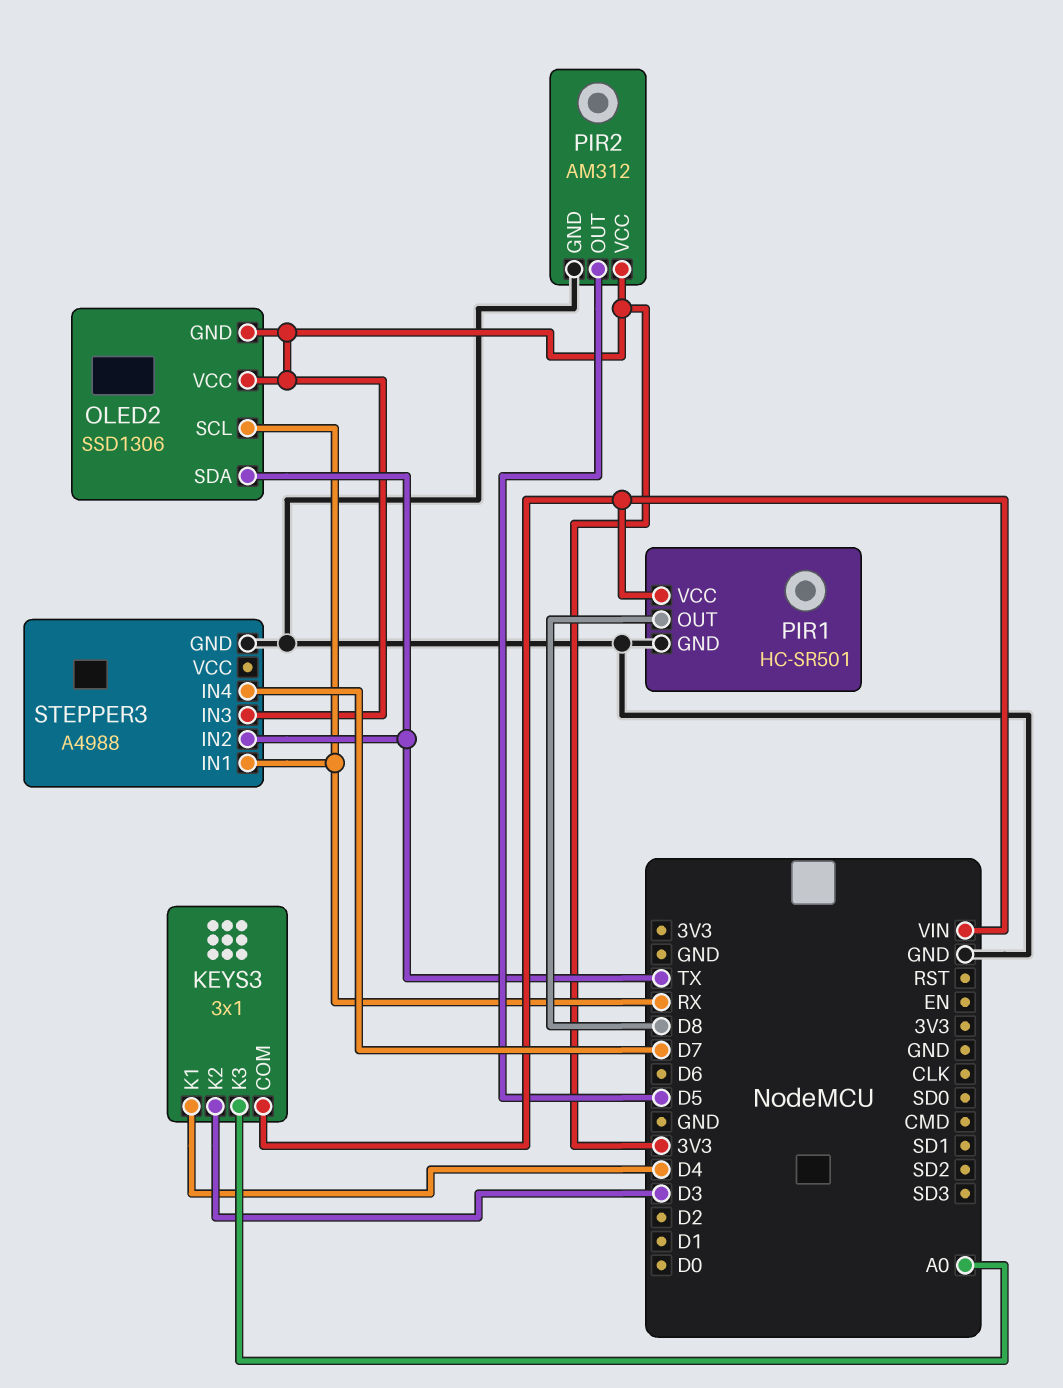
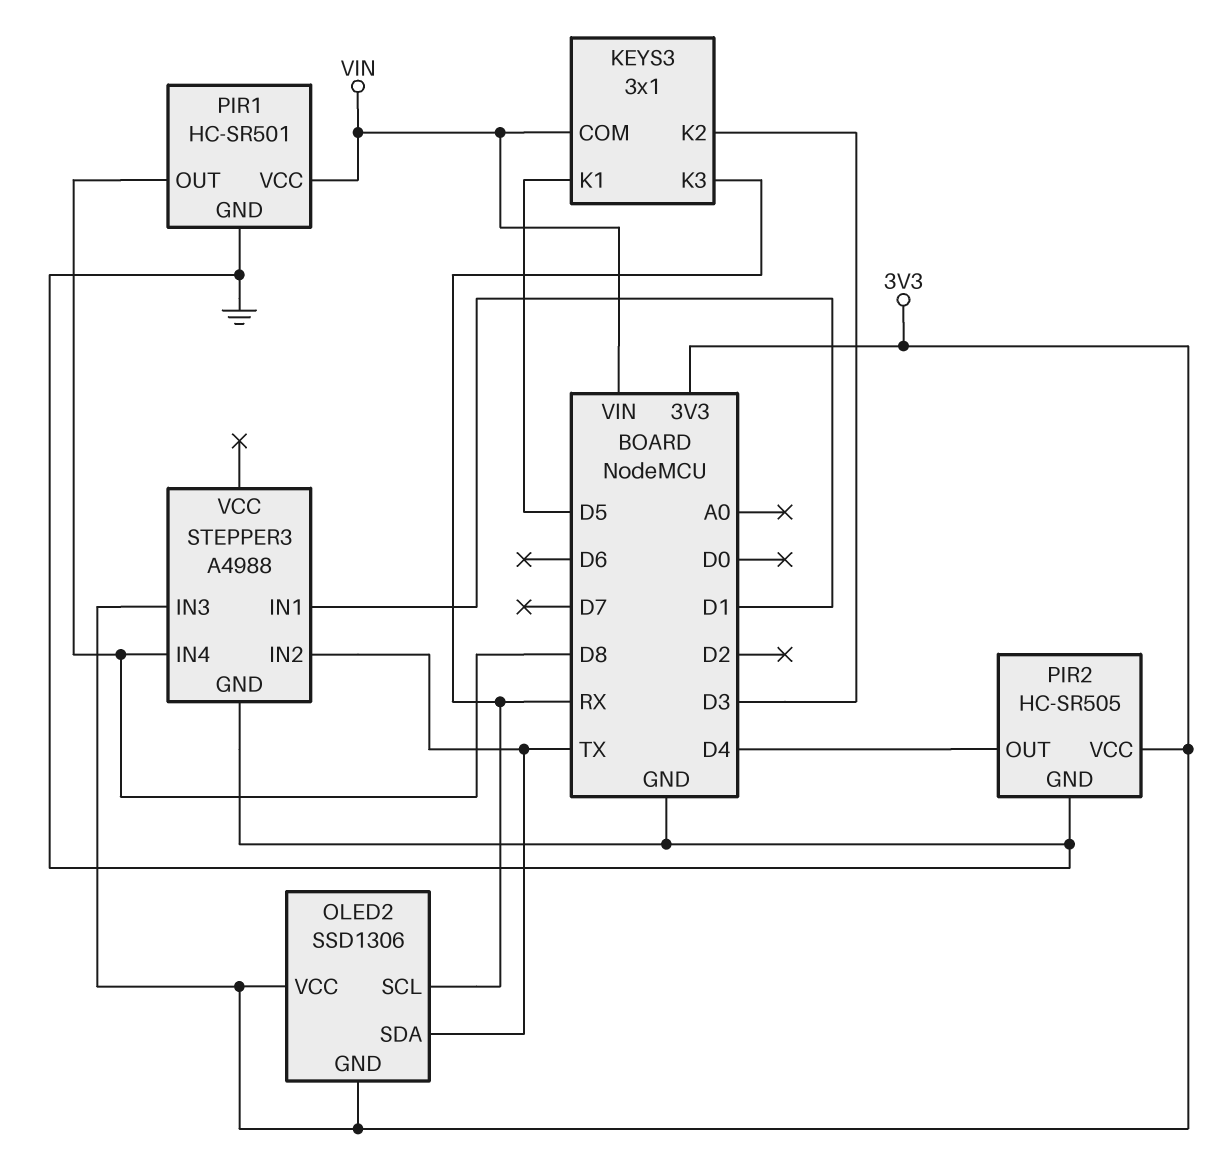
KEYS3 pin K1: D4 -> D5
KEYS3 pin K3: A0 -> RX
PIR2: AM312 -> HC-SR505
PIR2 pin OUT: D5 -> D4
STEPPER3 pin IN1: RX -> D1
STEPPER3 pin IN4: D7 -> D8

